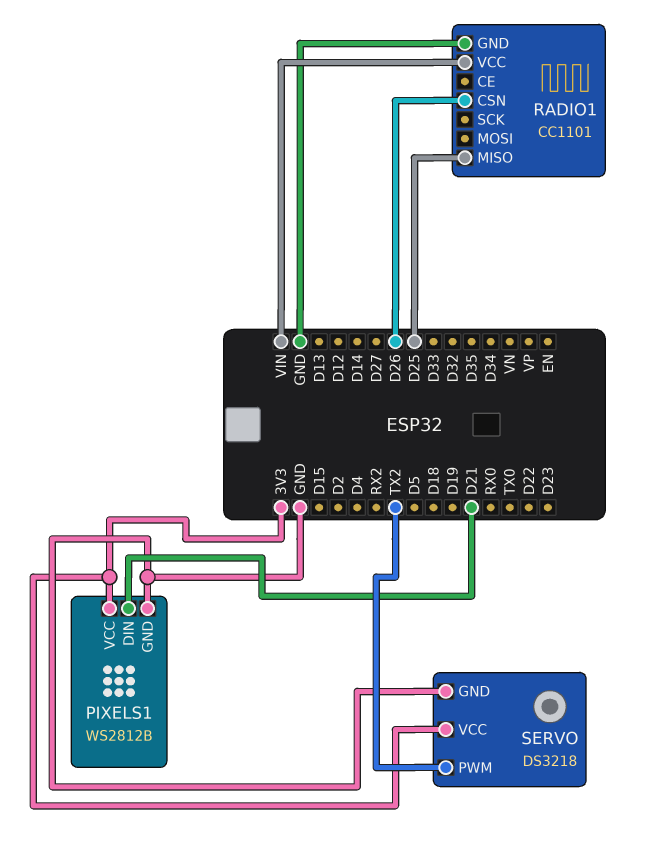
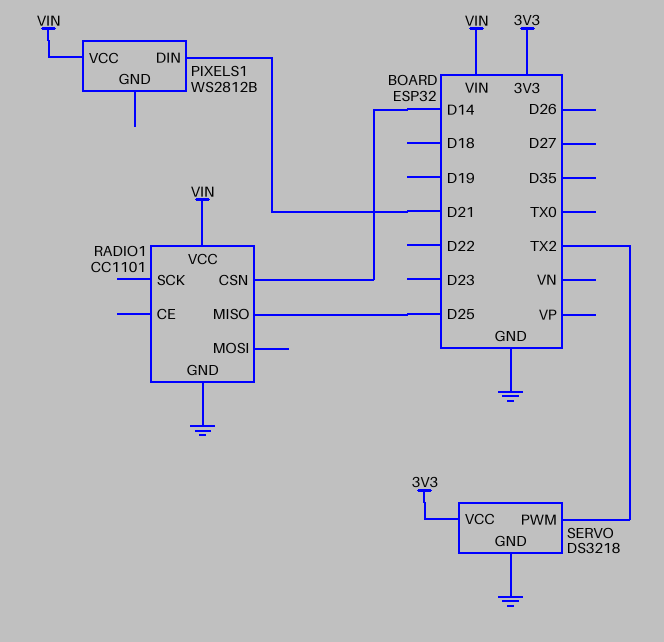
PIXELS1 pin GND: GND -> none
PIXELS1 pin VCC: 3V3 -> VIN
RADIO1 pin CSN: D26 -> D14

